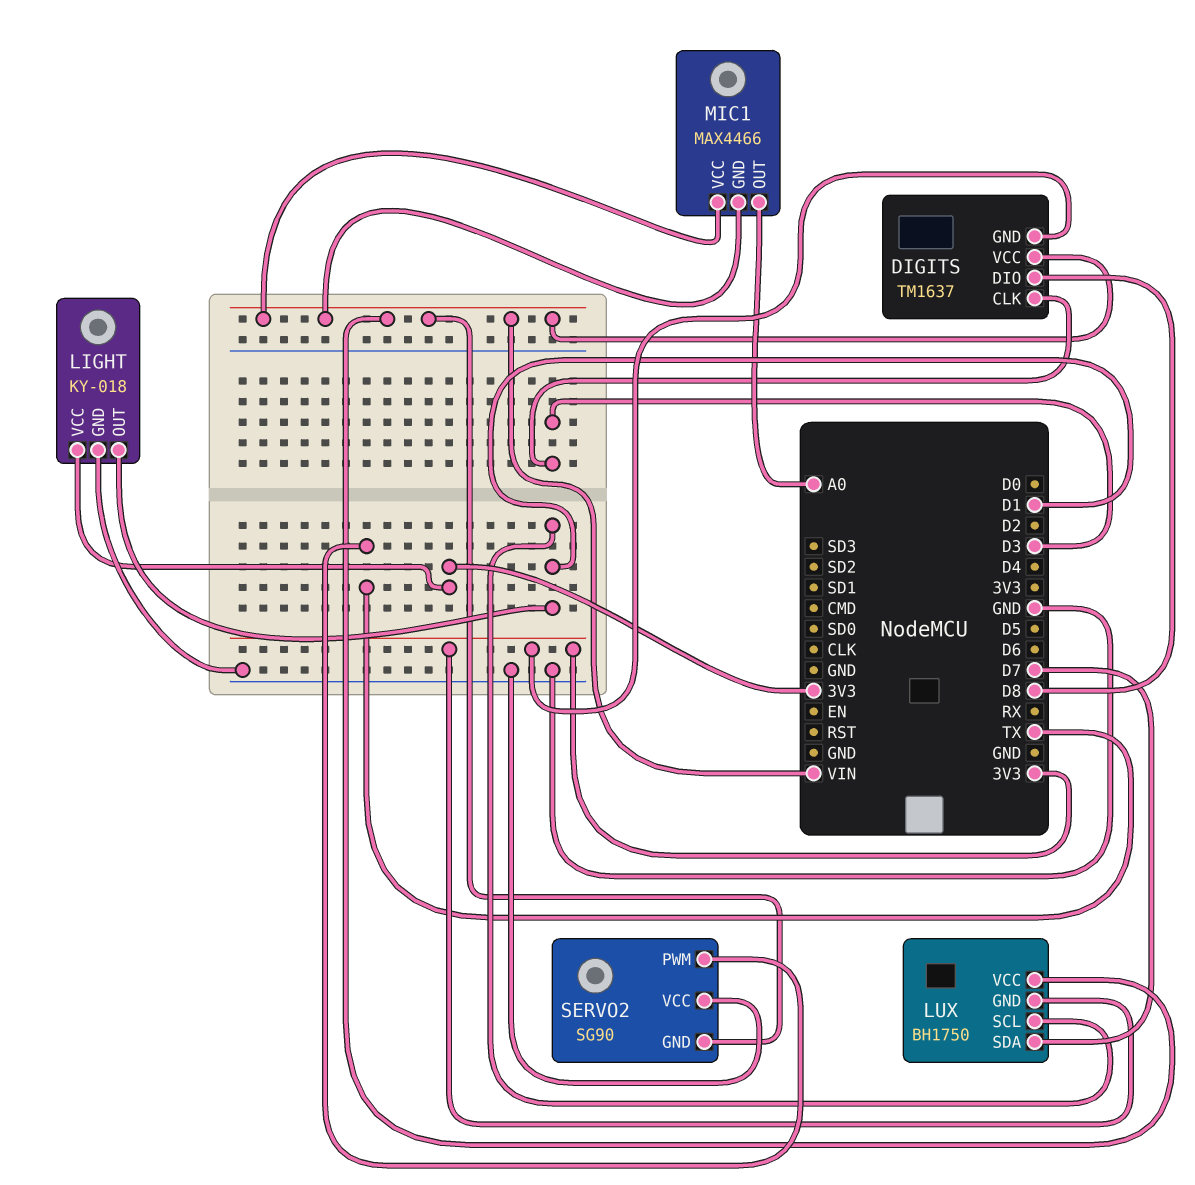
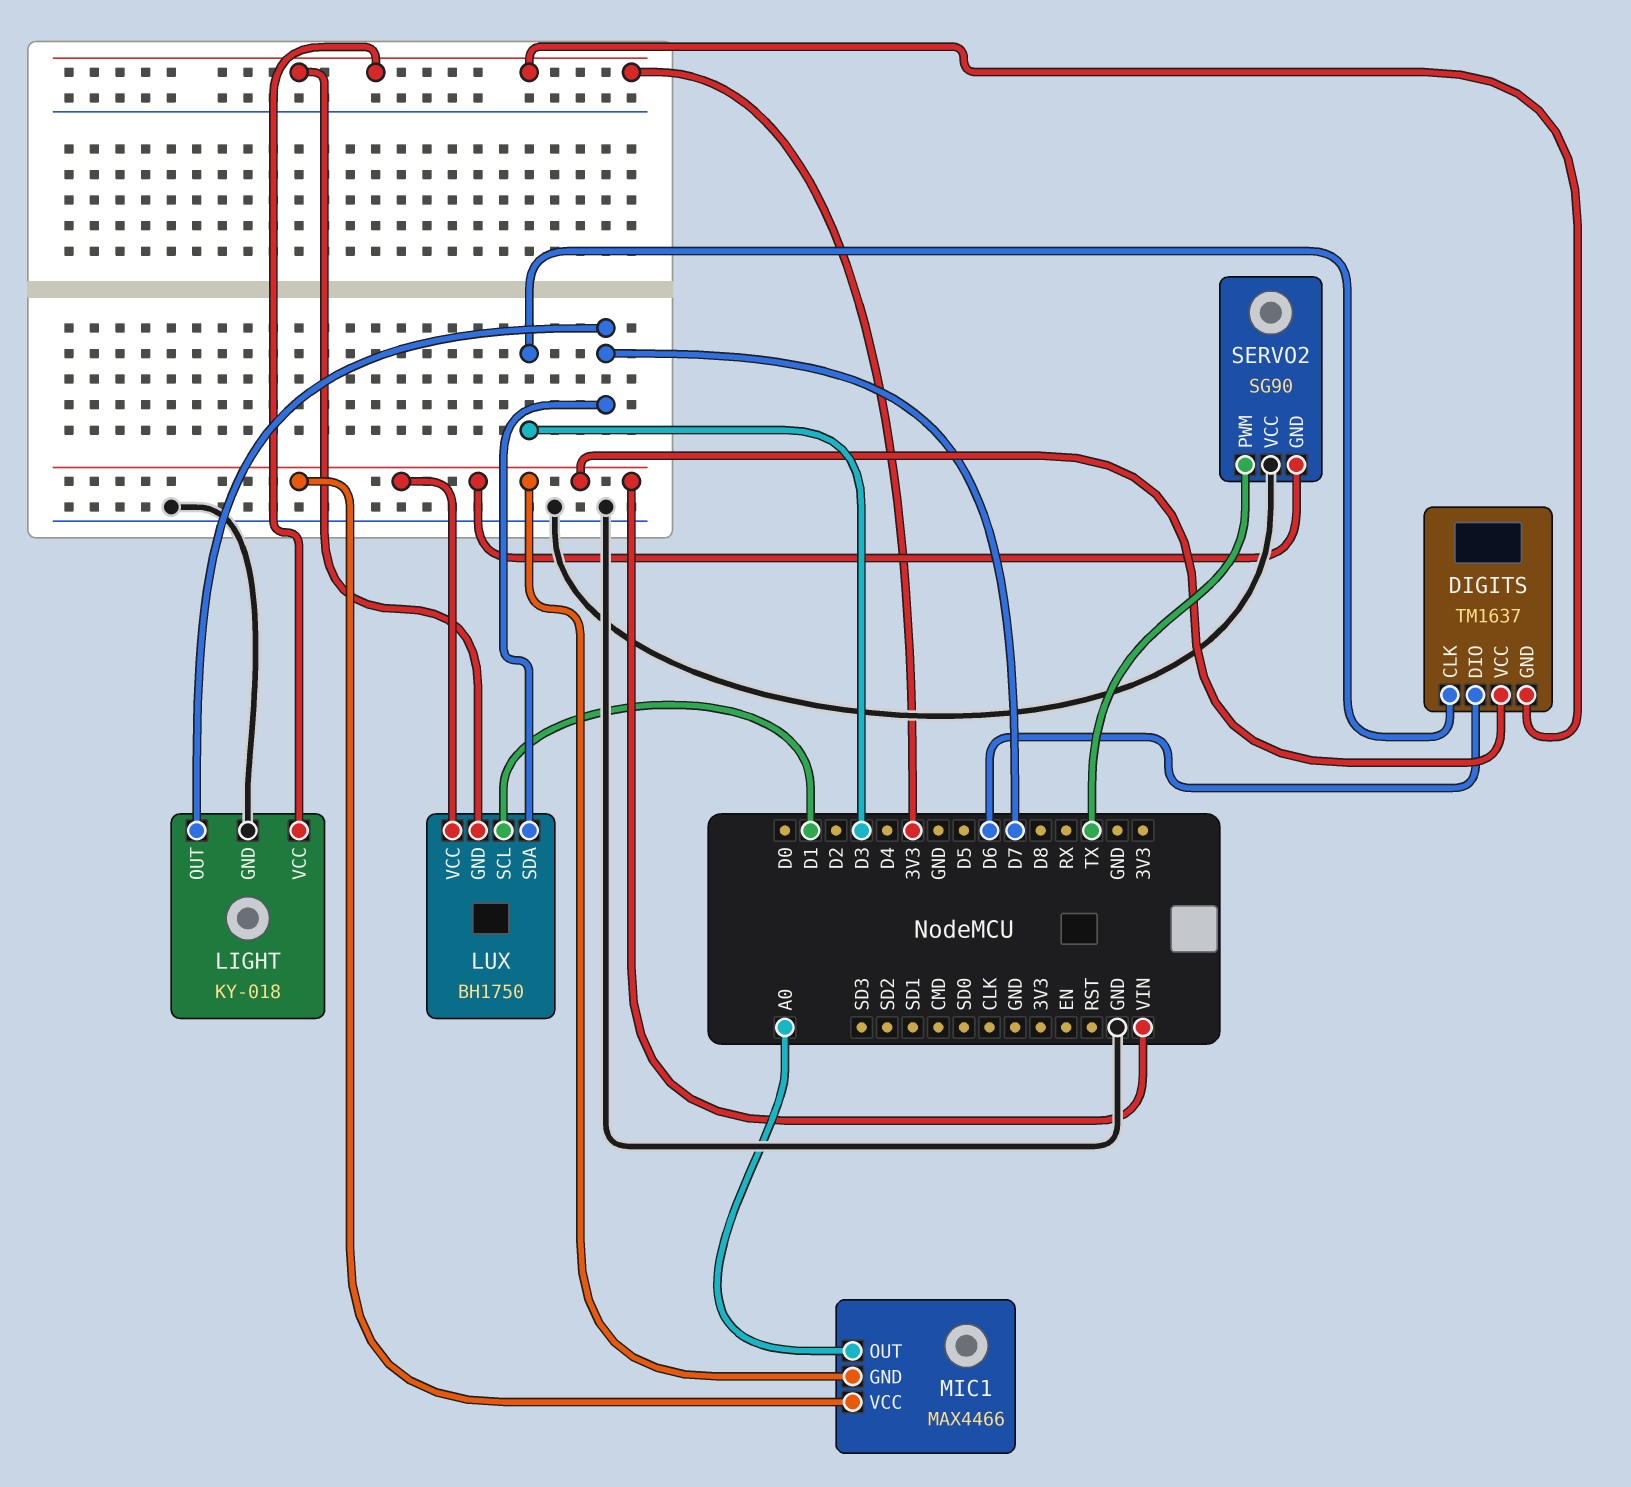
DIGITS pin DIO: D8 -> D6
LIGHT pin OUT: D1 -> D7

